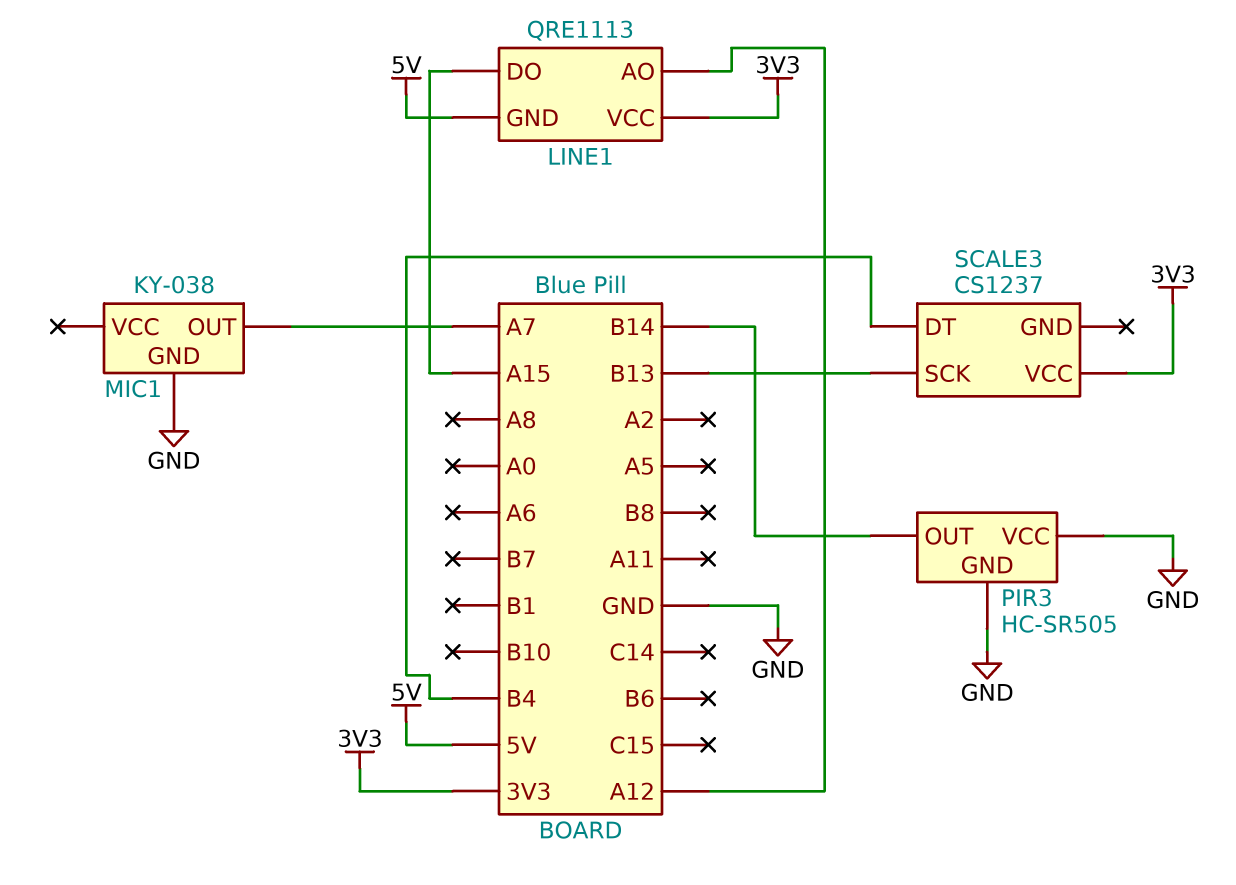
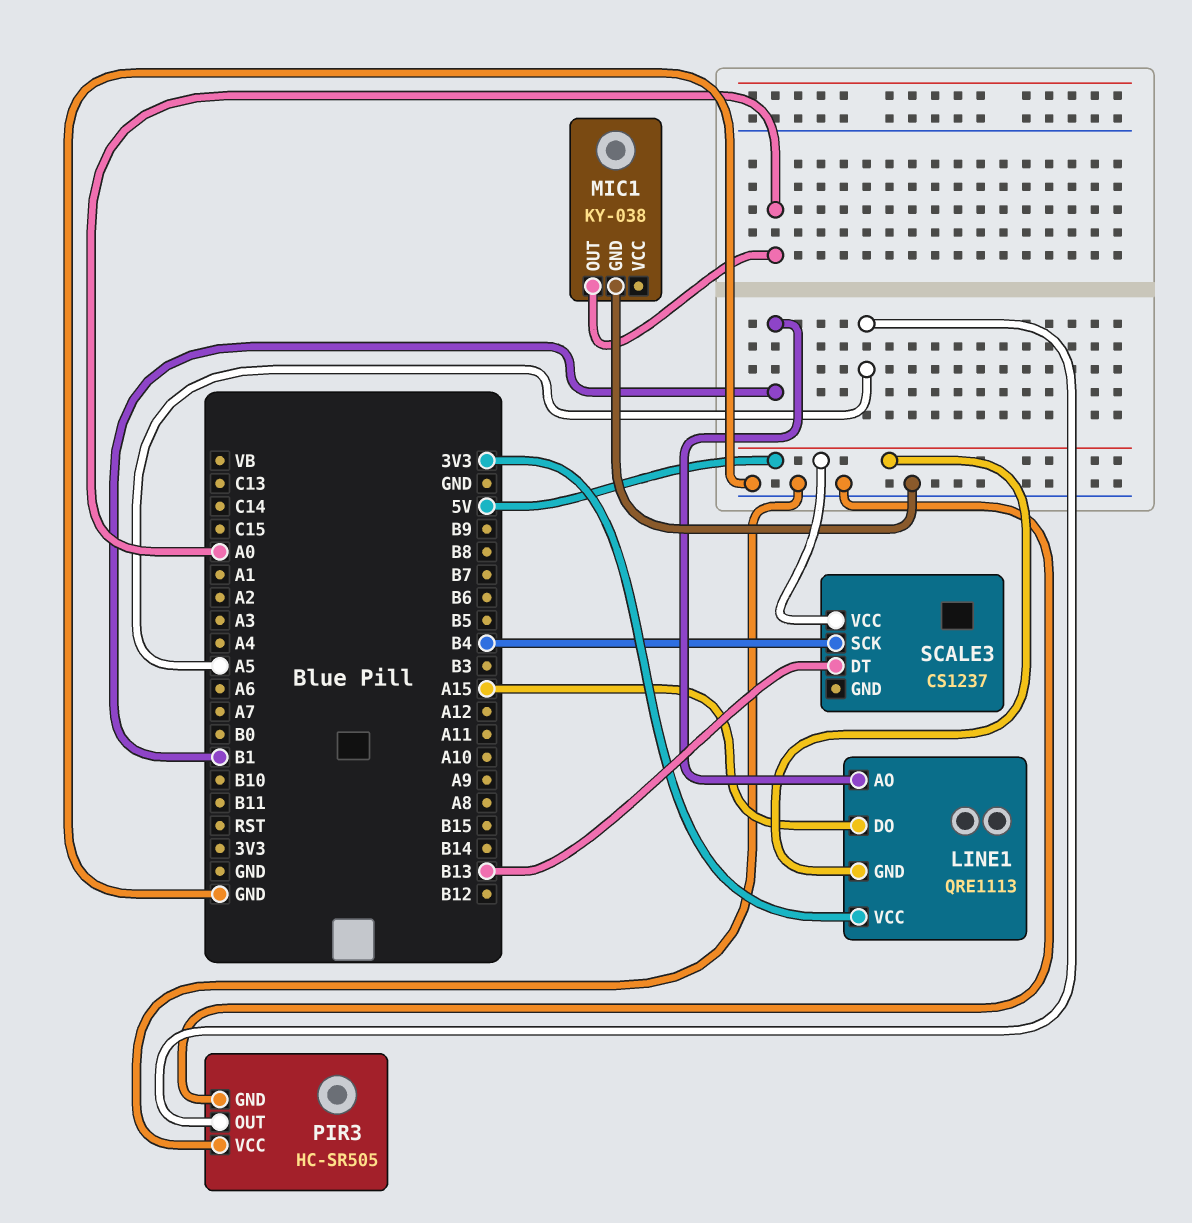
LINE1 pin AO: A12 -> B1
MIC1 pin OUT: A7 -> A0
PIR3 pin OUT: B14 -> A5
SCALE3 pin DT: B4 -> B13
SCALE3 pin SCK: B13 -> B4
SCALE3 pin VCC: 3V3 -> 5V

